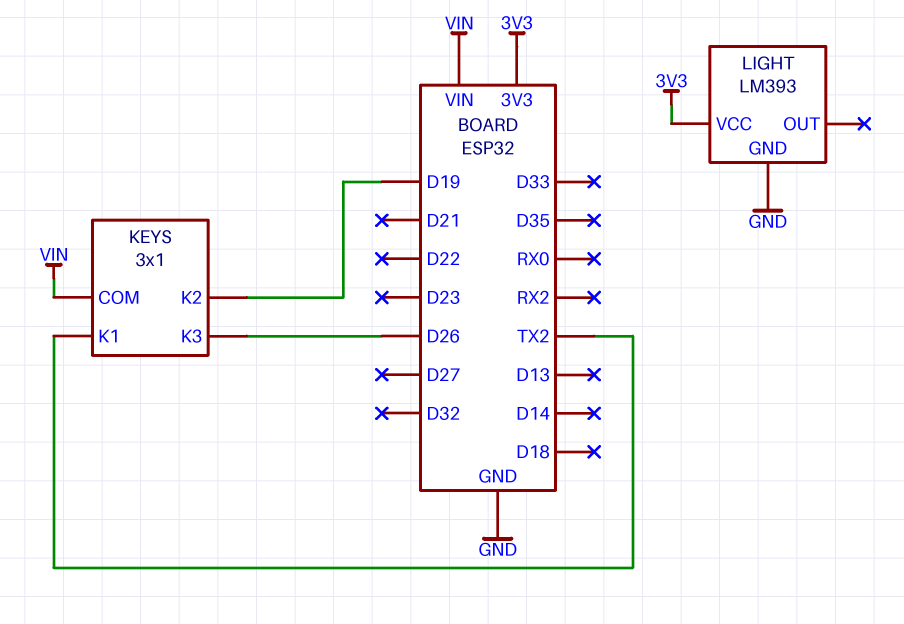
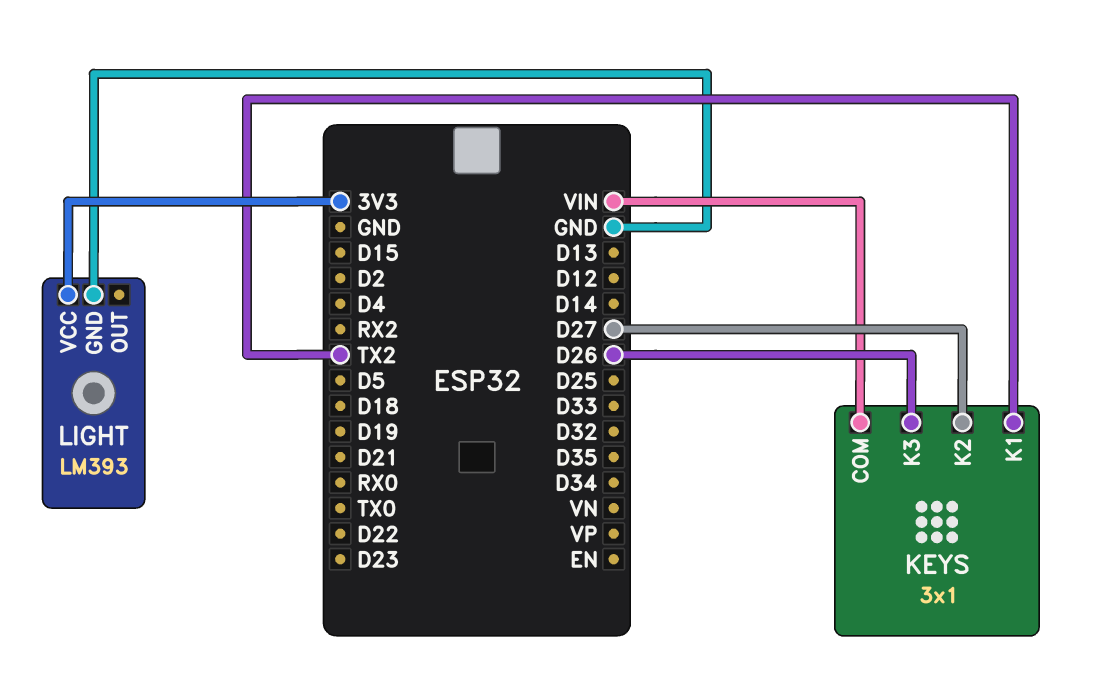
KEYS pin K2: D19 -> D27

